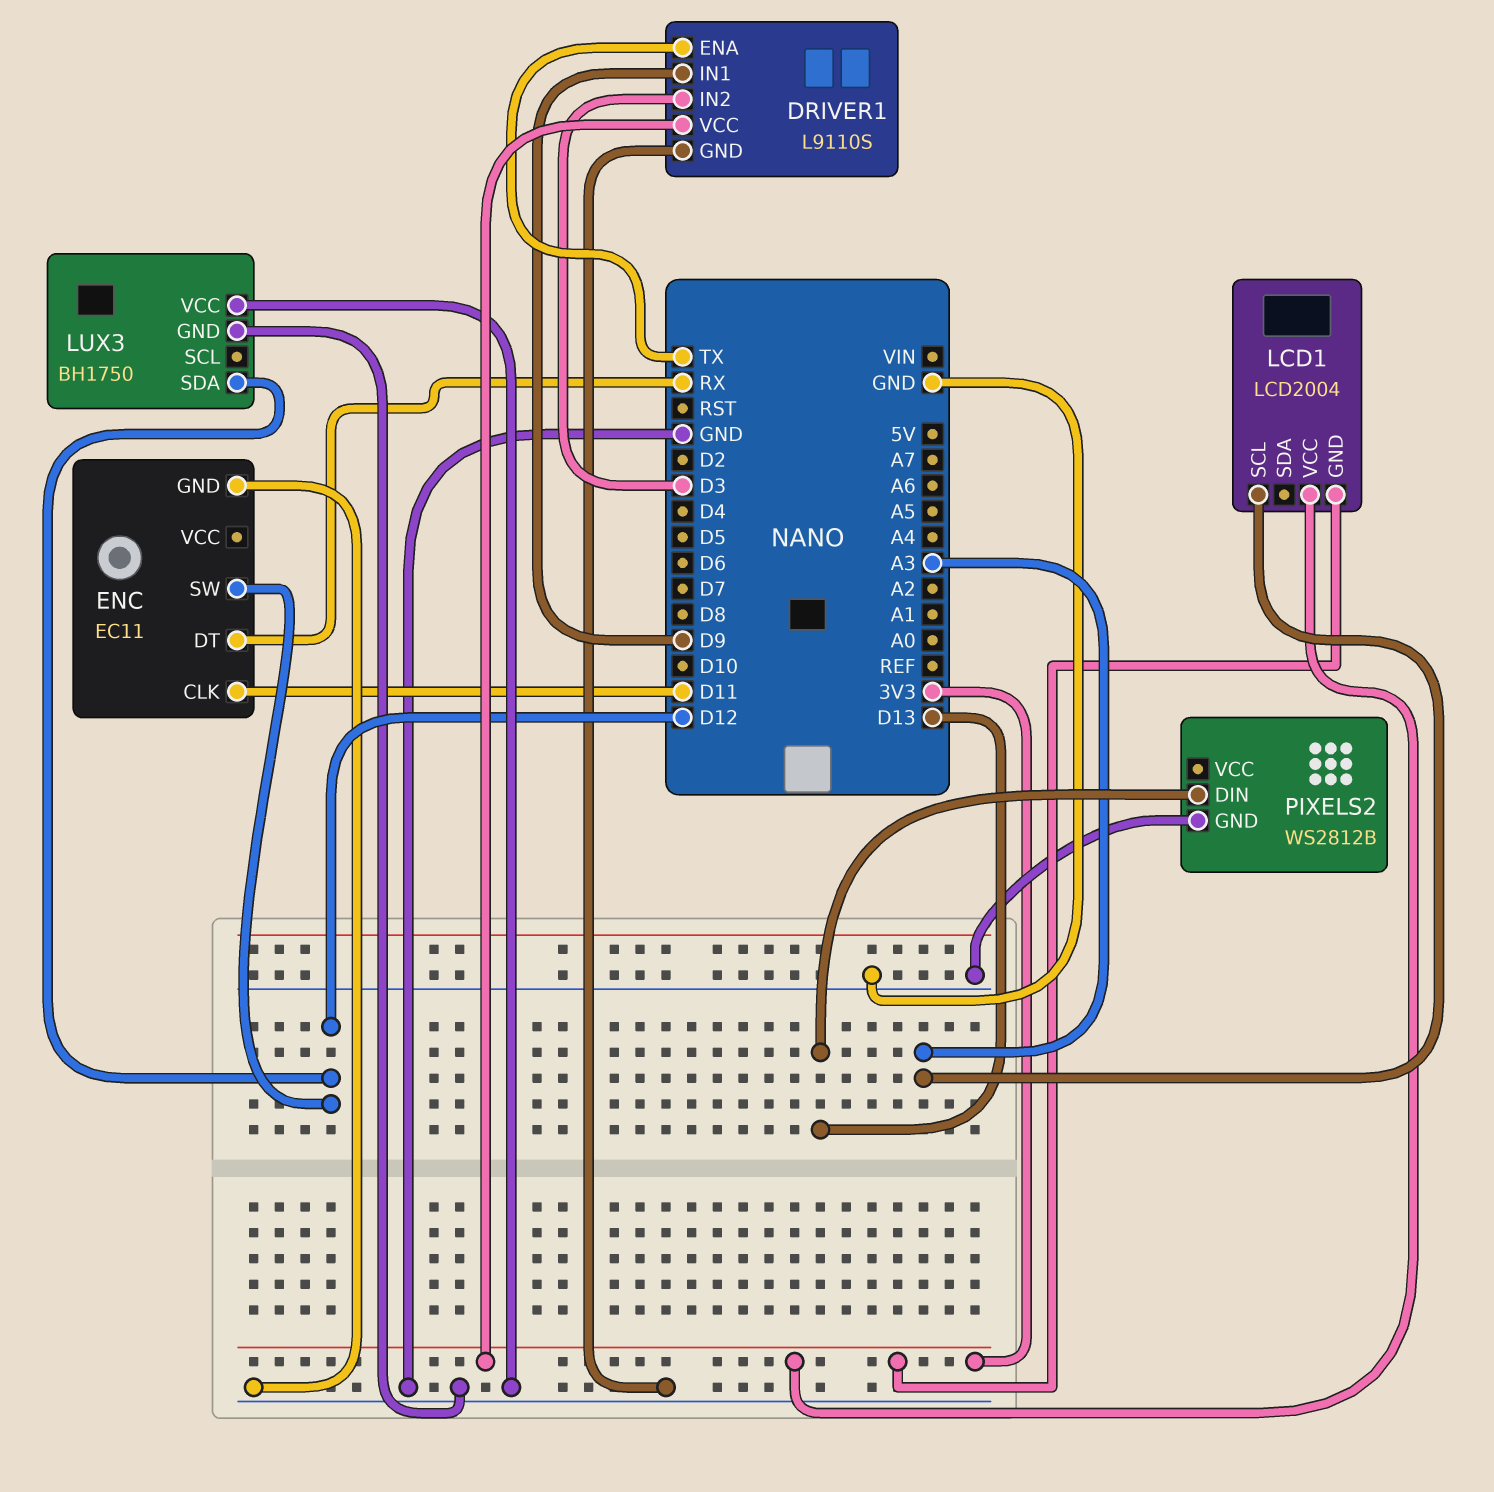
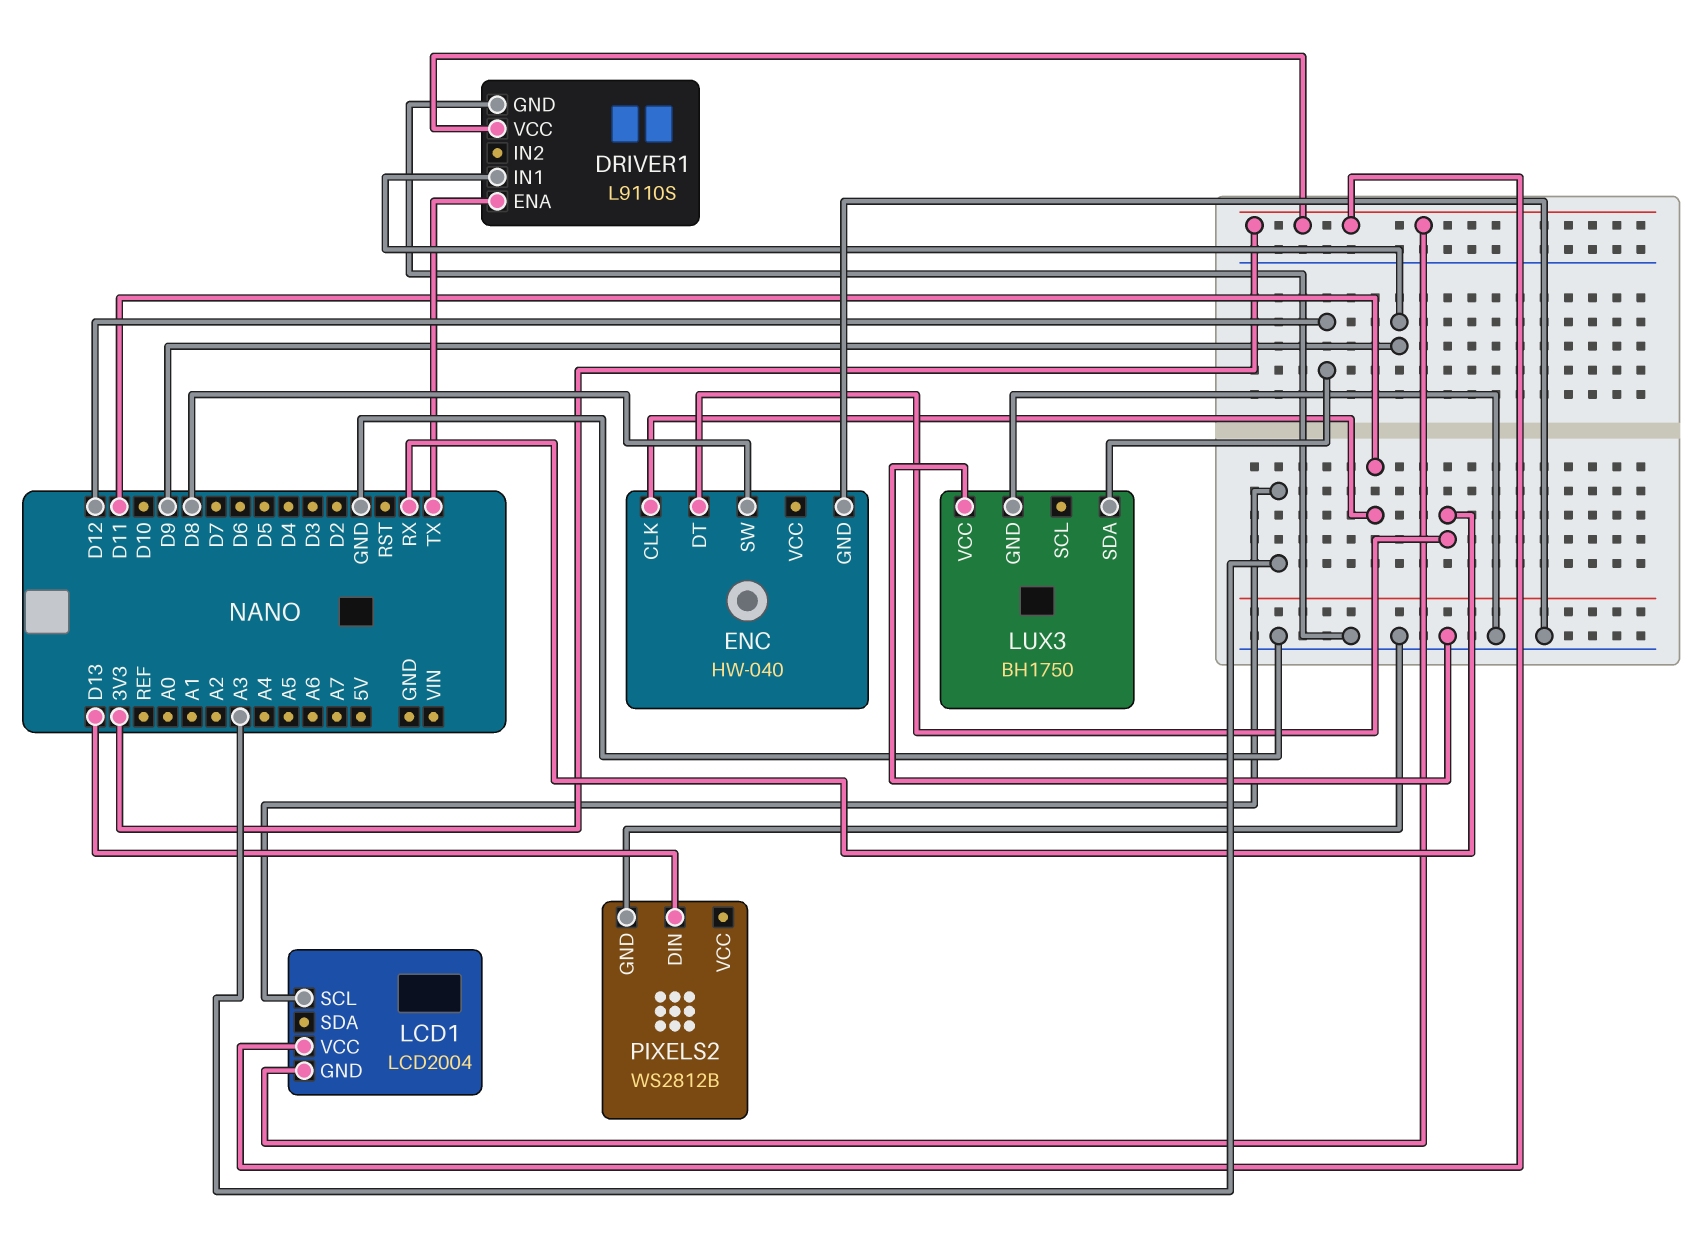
DRIVER1 pin IN2: D3 -> none
ENC: EC11 -> HW-040
ENC pin SW: D12 -> D8

